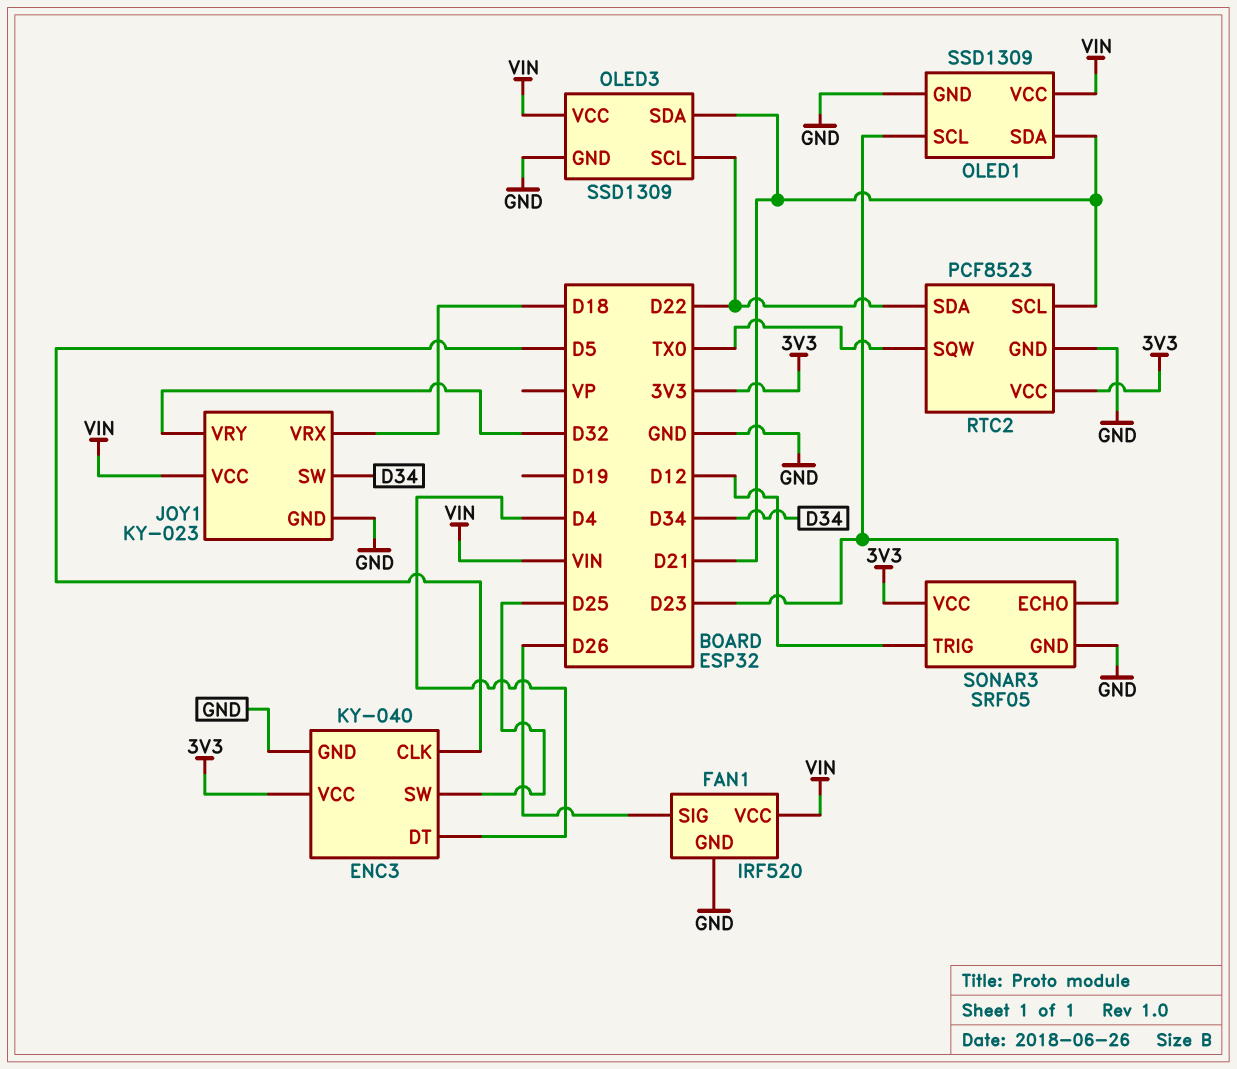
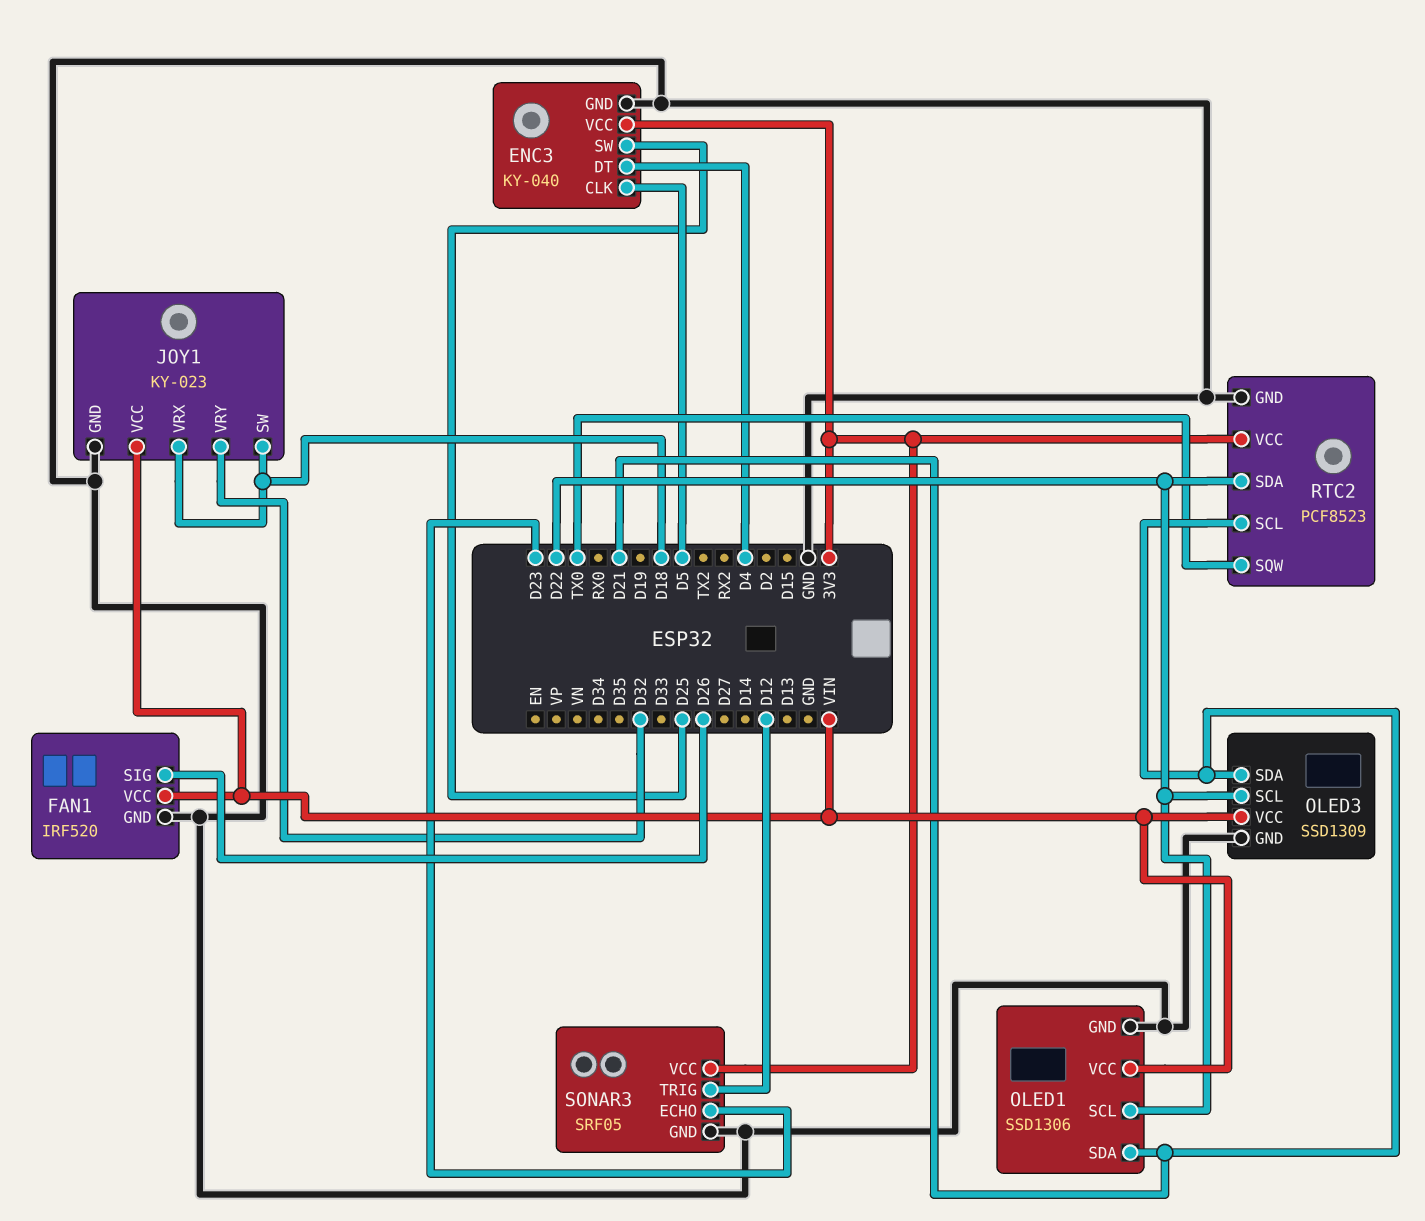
JOY1 pin SW: D34 -> D18
OLED1: SSD1309 -> SSD1306
OLED1 pin SCL: D23 -> D22

